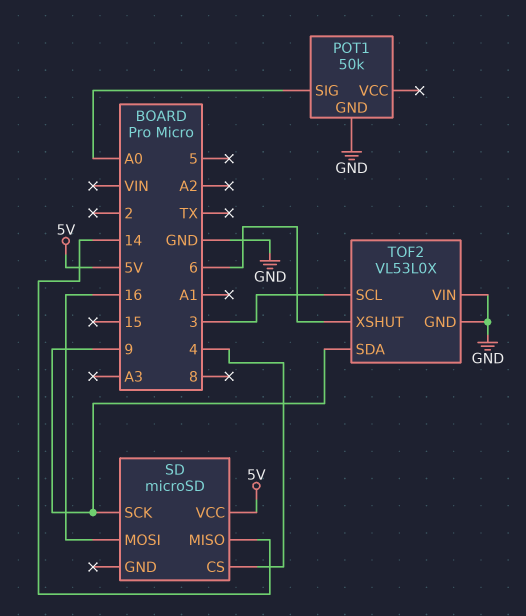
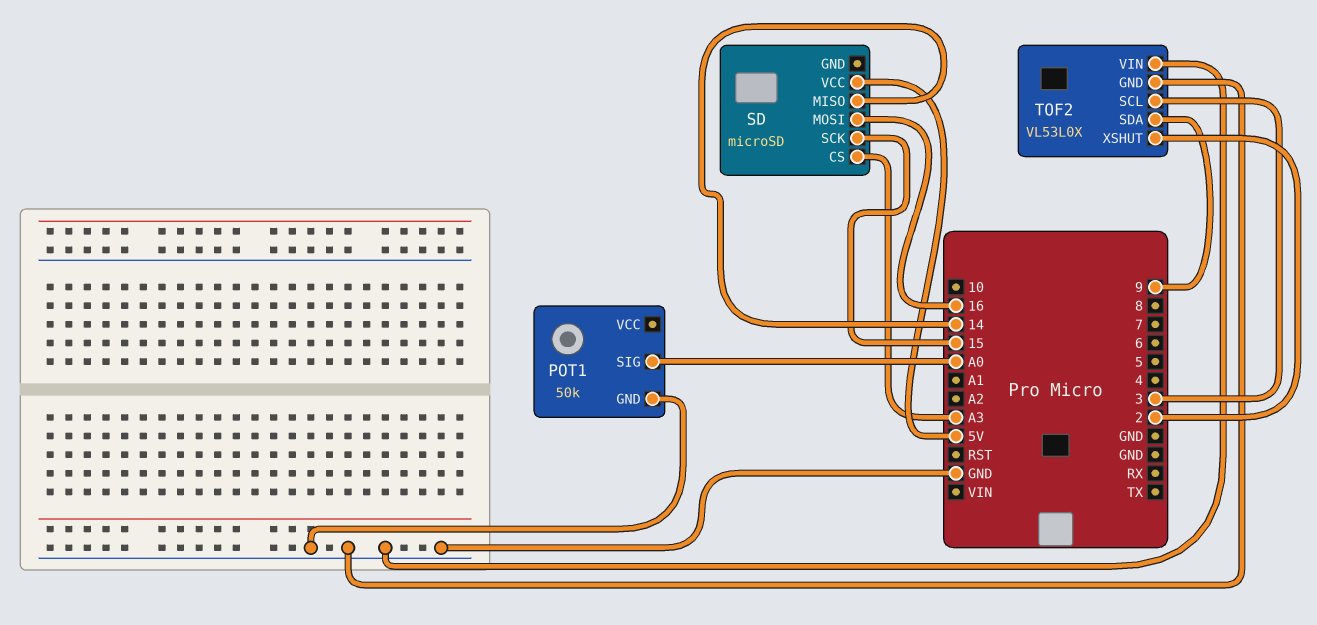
SD pin CS: 4 -> A3
SD pin SCK: 9 -> 15
TOF2 pin XSHUT: 6 -> 2

